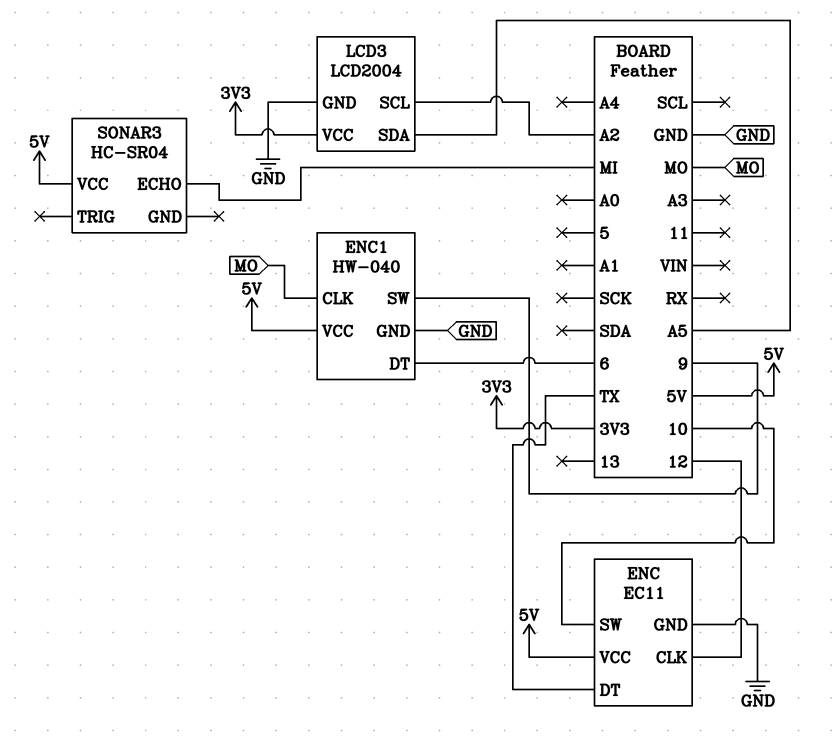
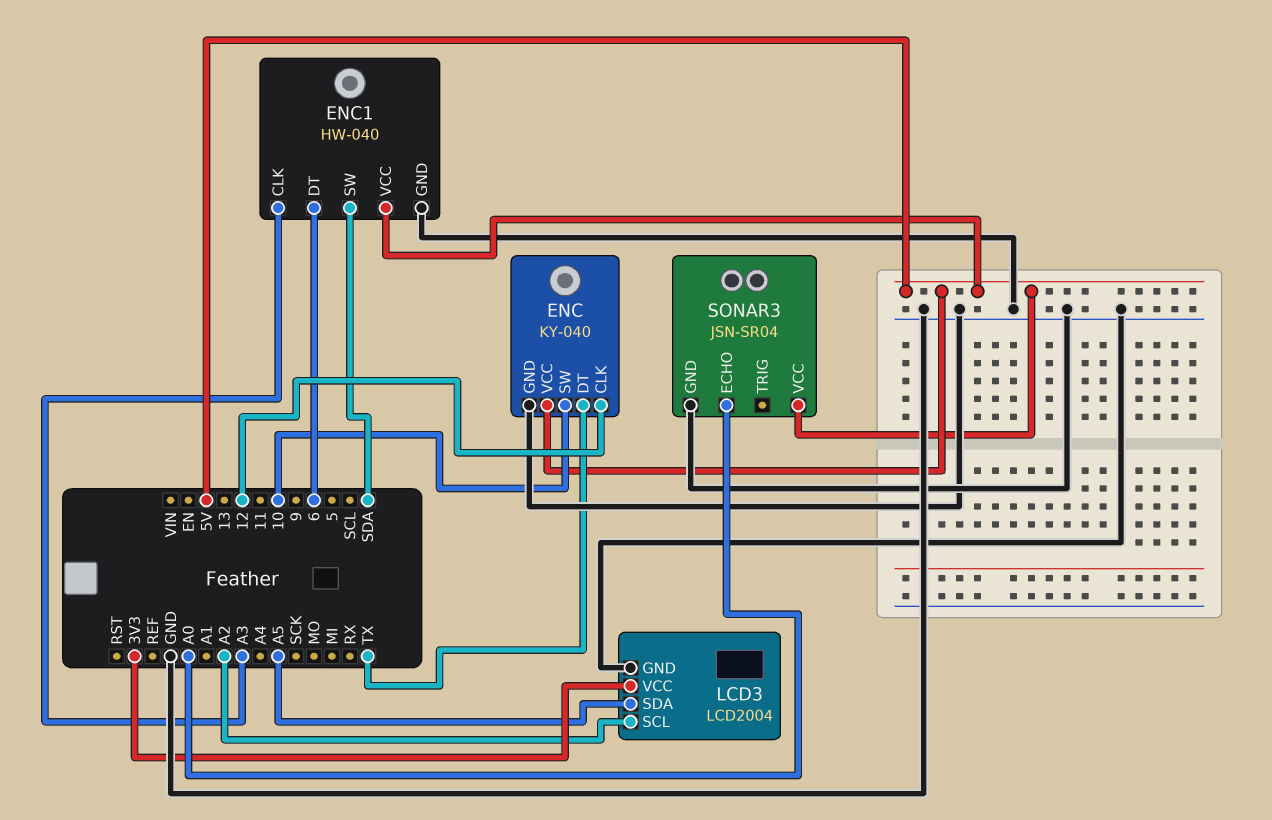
ENC: EC11 -> KY-040
ENC1 pin CLK: MO -> A3
ENC1 pin SW: 9 -> SDA
SONAR3: HC-SR04 -> JSN-SR04
SONAR3 pin ECHO: MI -> A0
SONAR3 pin GND: none -> GND

